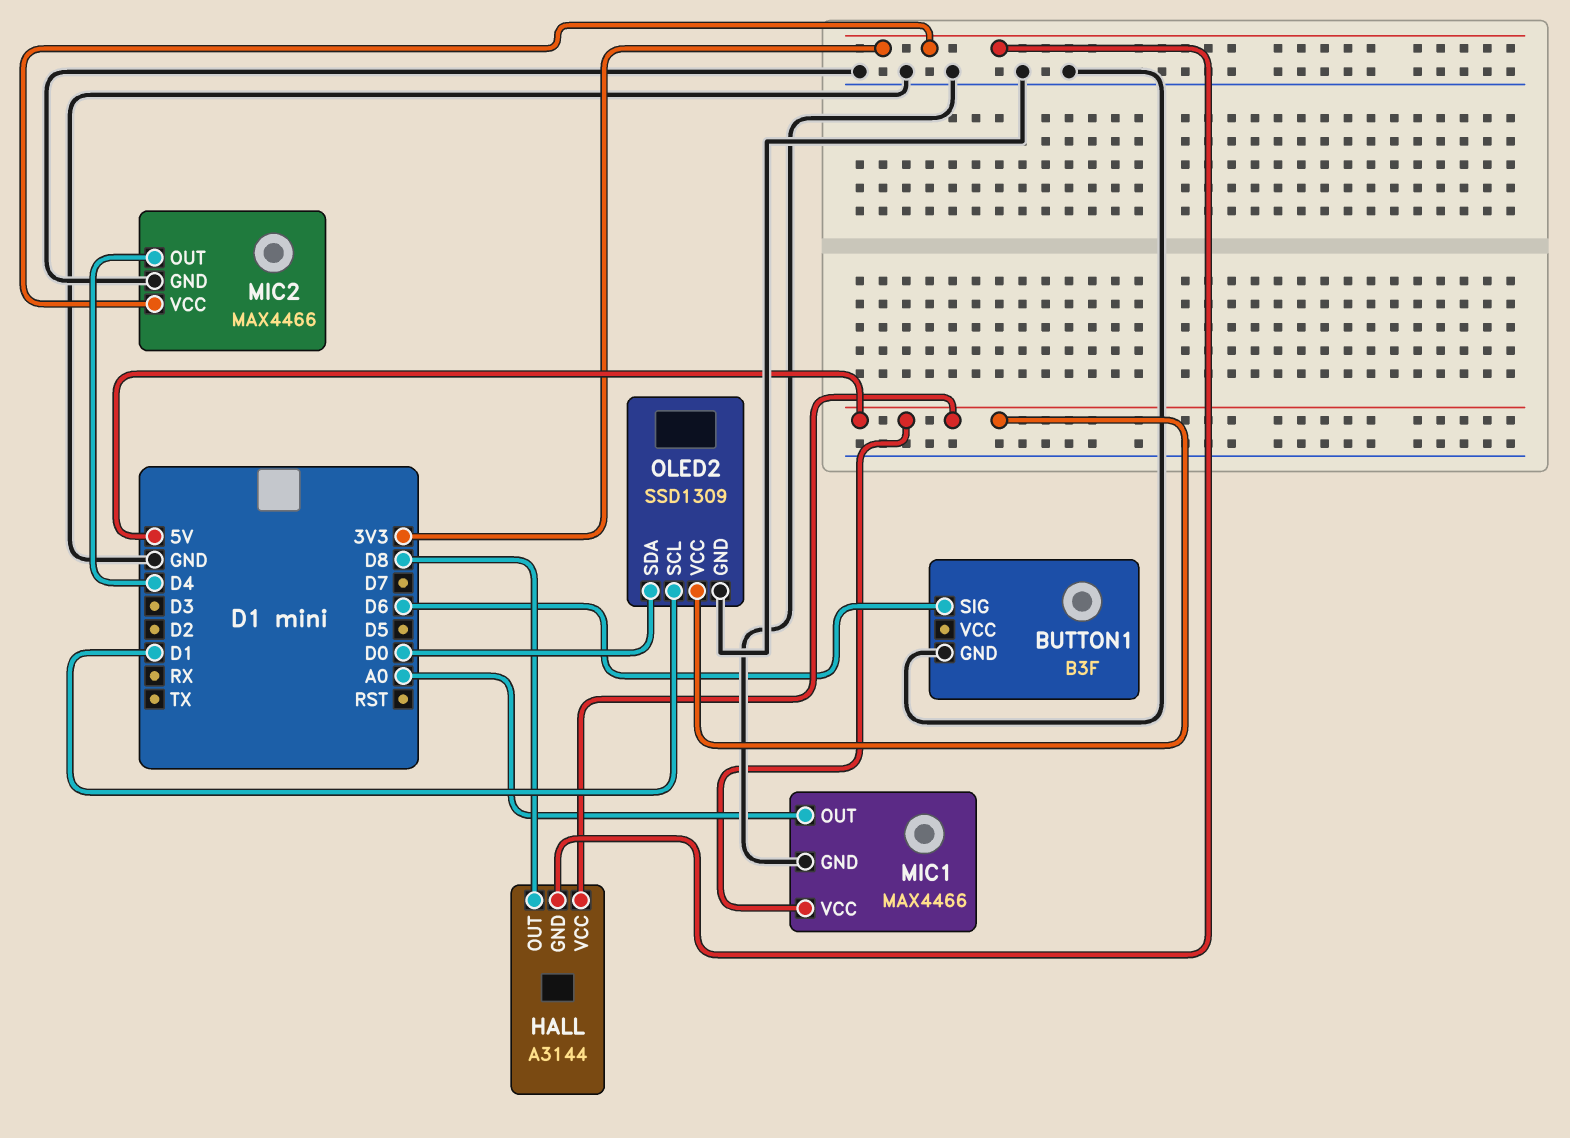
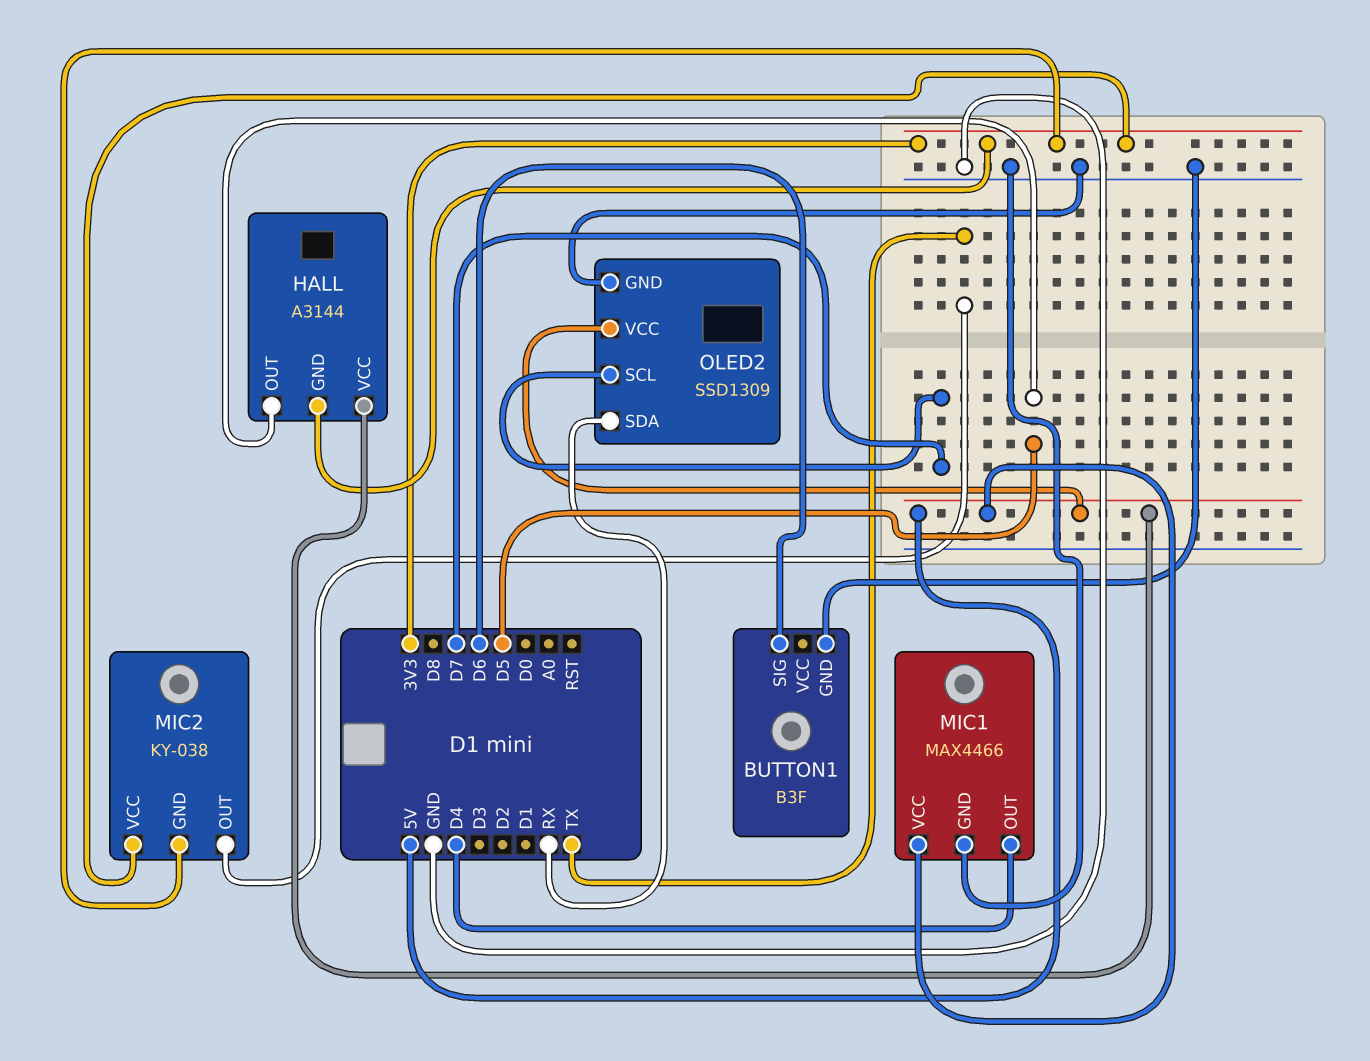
HALL pin OUT: D8 -> D5
MIC1 pin OUT: A0 -> D4
MIC2: MAX4466 -> KY-038
MIC2 pin GND: GND -> 3V3
MIC2 pin OUT: D4 -> TX
OLED2 pin SCL: D1 -> D7
OLED2 pin SDA: D0 -> RX

